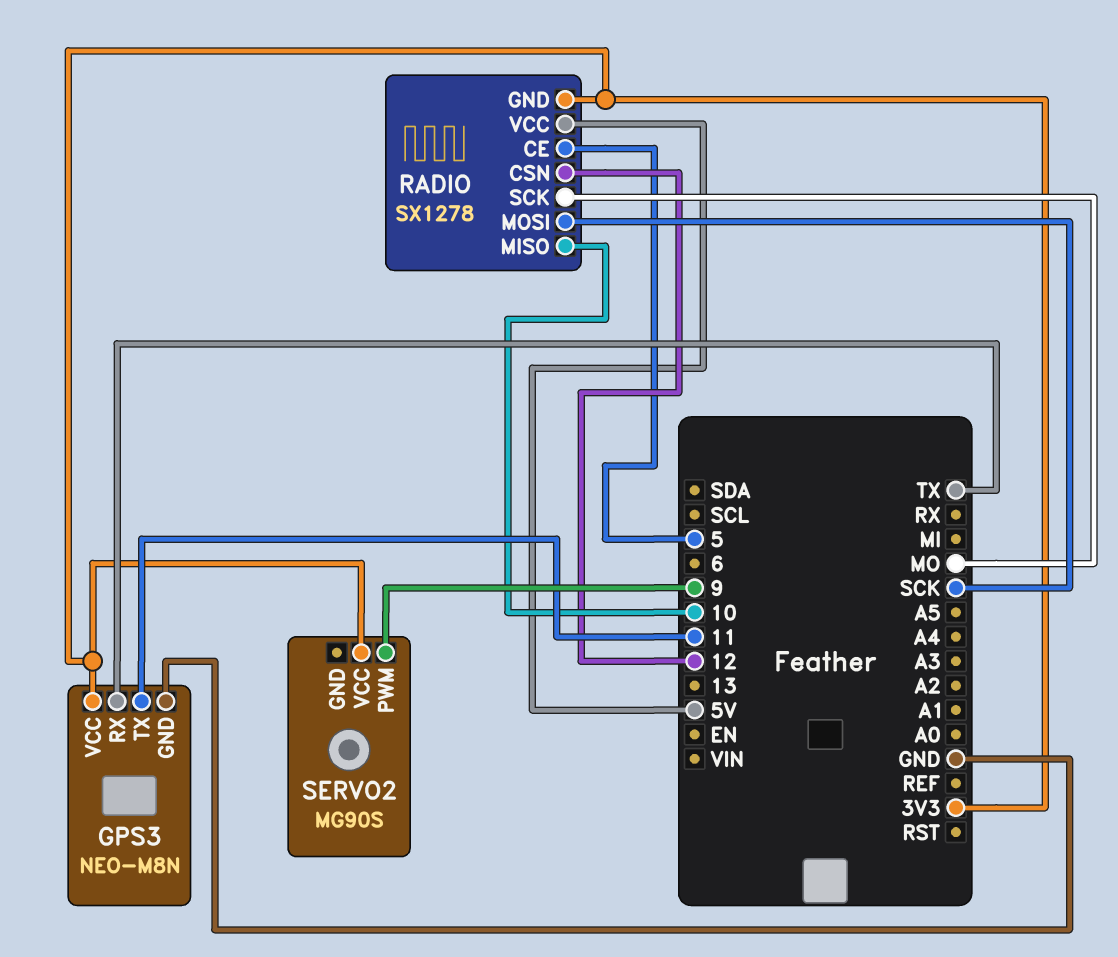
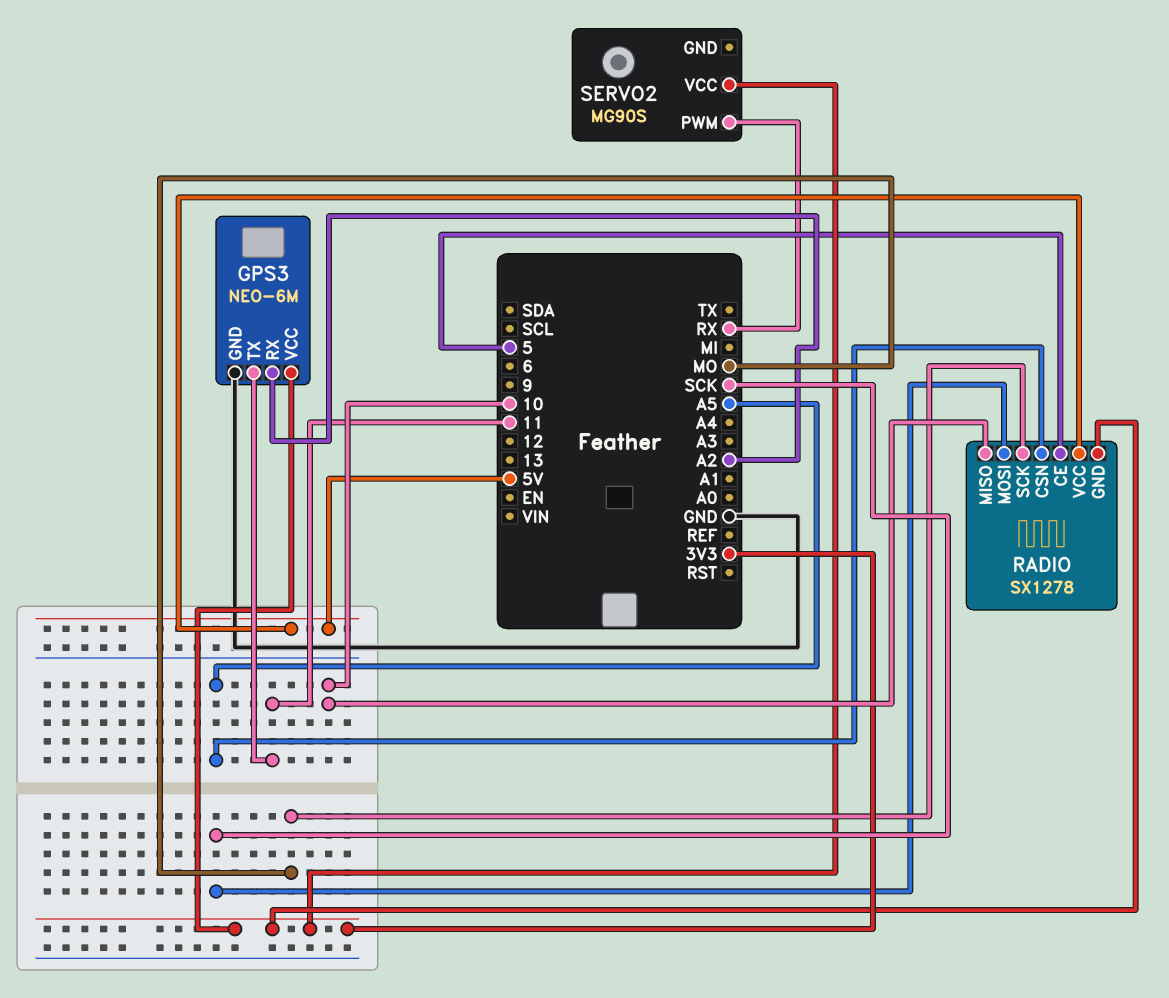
GPS3: NEO-M8N -> NEO-6M
GPS3 pin RX: TX -> A2
RADIO pin CSN: 12 -> A5
SERVO2 pin PWM: 9 -> RX

